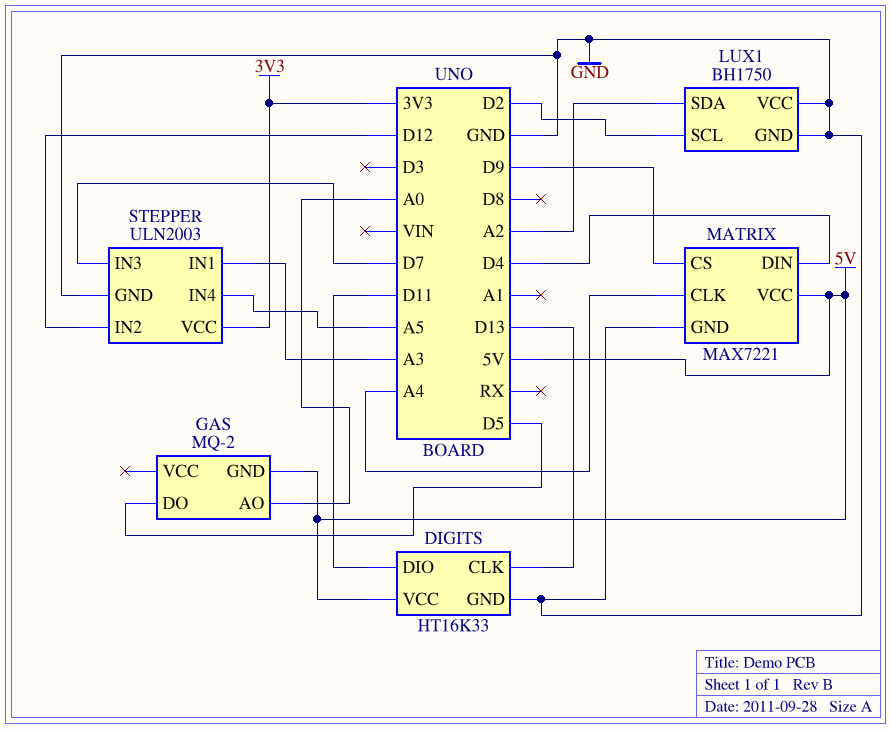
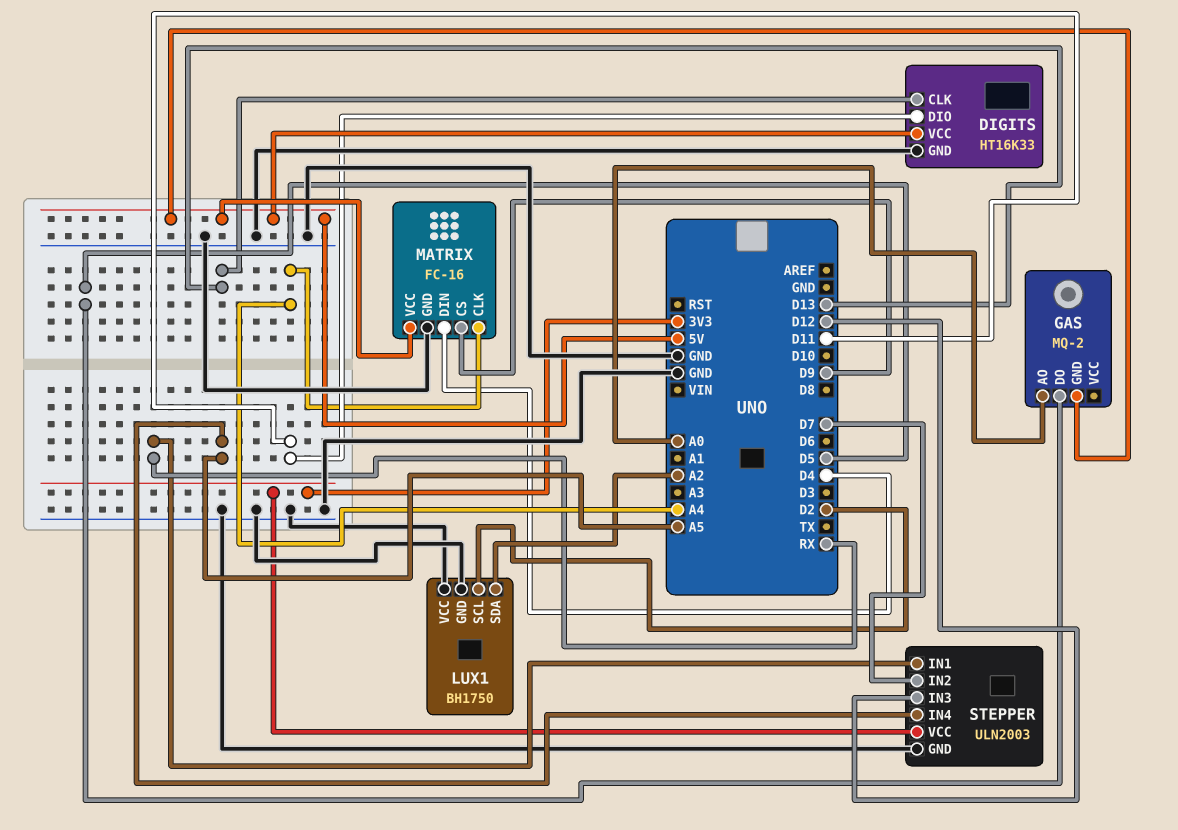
MATRIX: MAX7221 -> FC-16
STEPPER pin IN1: A3 -> RX
STEPPER pin IN2: D12 -> D7
STEPPER pin IN3: D7 -> D12

